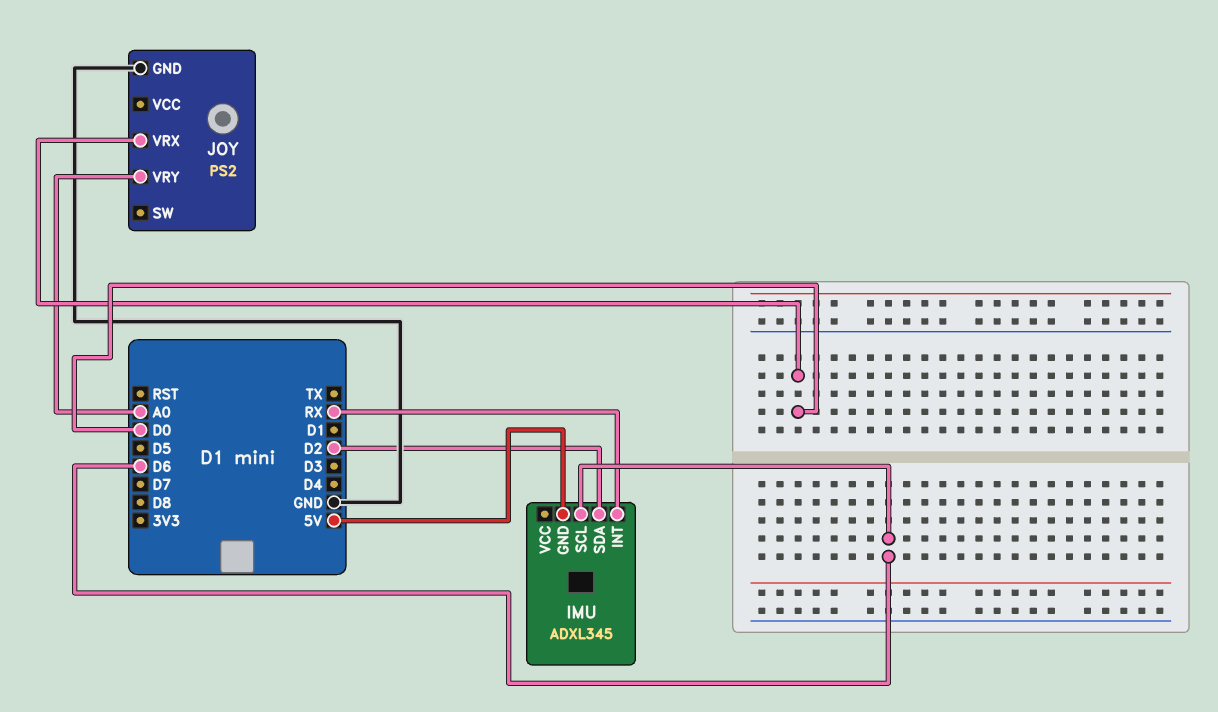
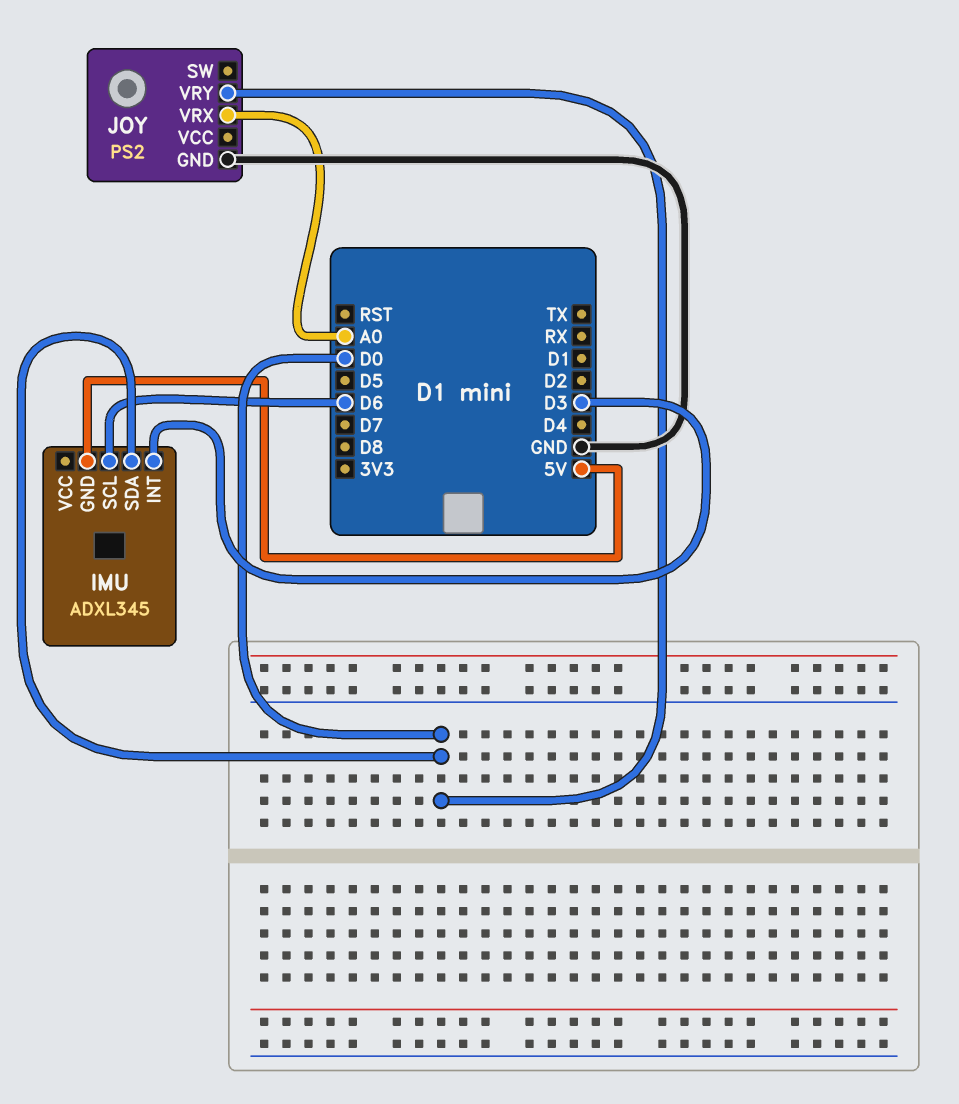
IMU pin INT: RX -> D3
IMU pin SDA: D2 -> D0
JOY pin VRX: D0 -> A0
JOY pin VRY: A0 -> D0

